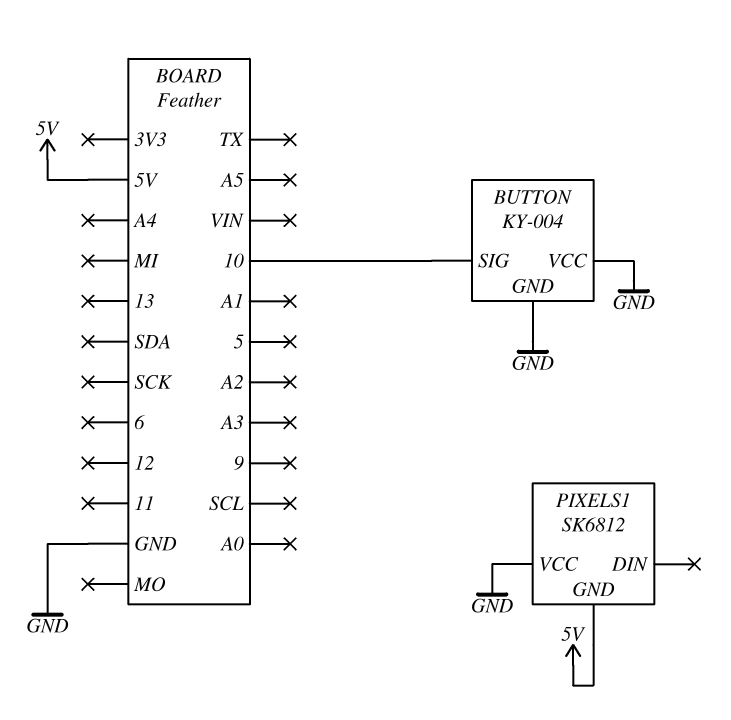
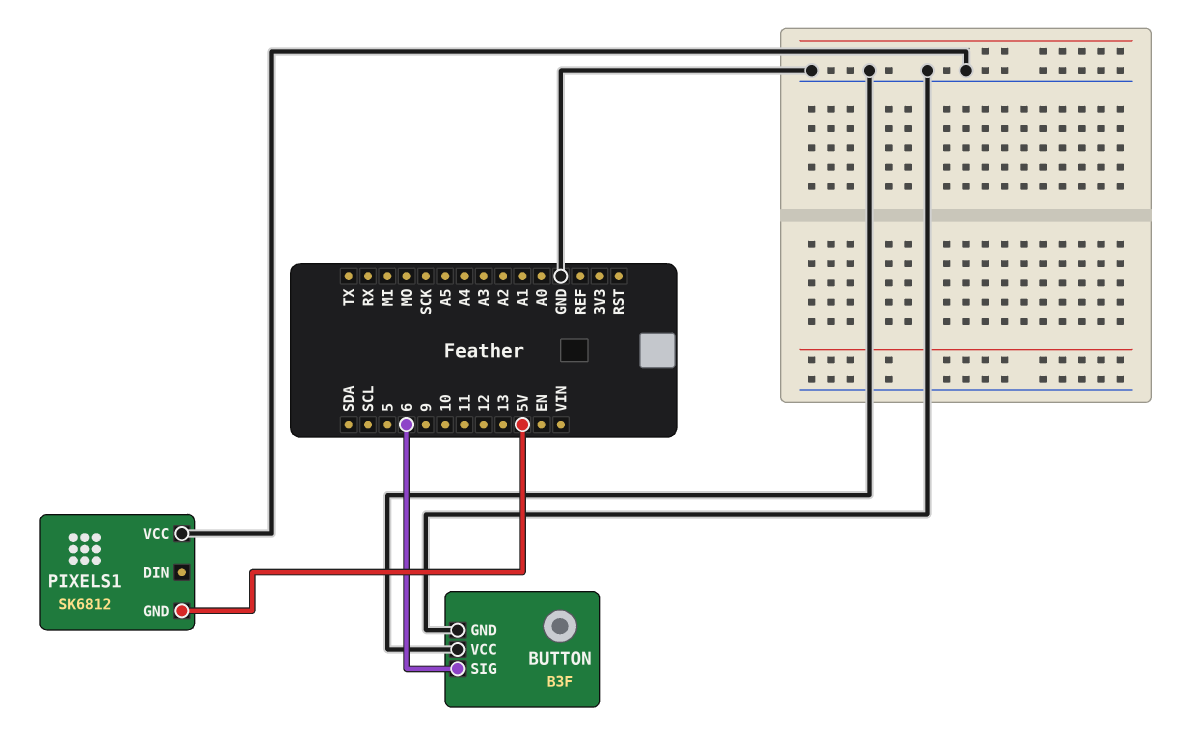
BUTTON: KY-004 -> B3F
BUTTON pin SIG: 10 -> 6

